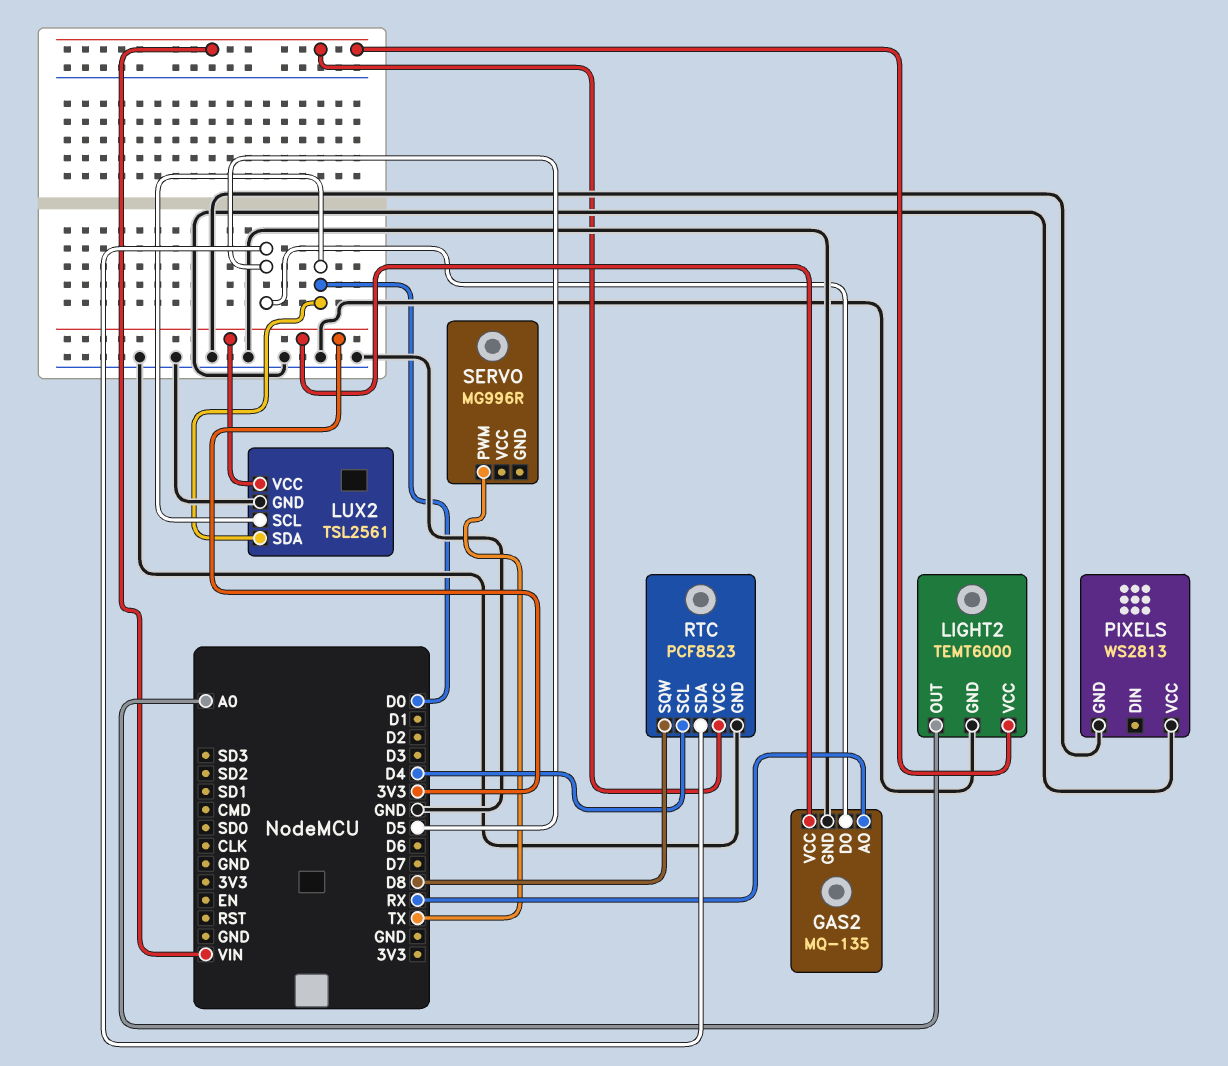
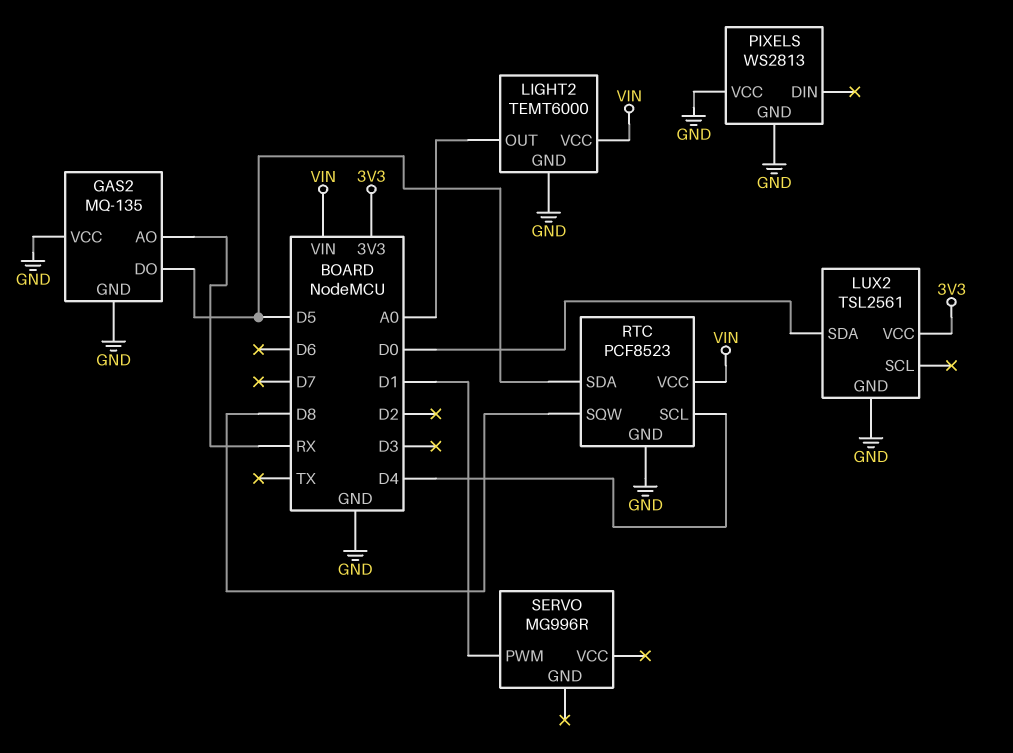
GAS2 pin VCC: 3V3 -> GND
LUX2 pin SCL: D0 -> none
SERVO pin PWM: TX -> D1

